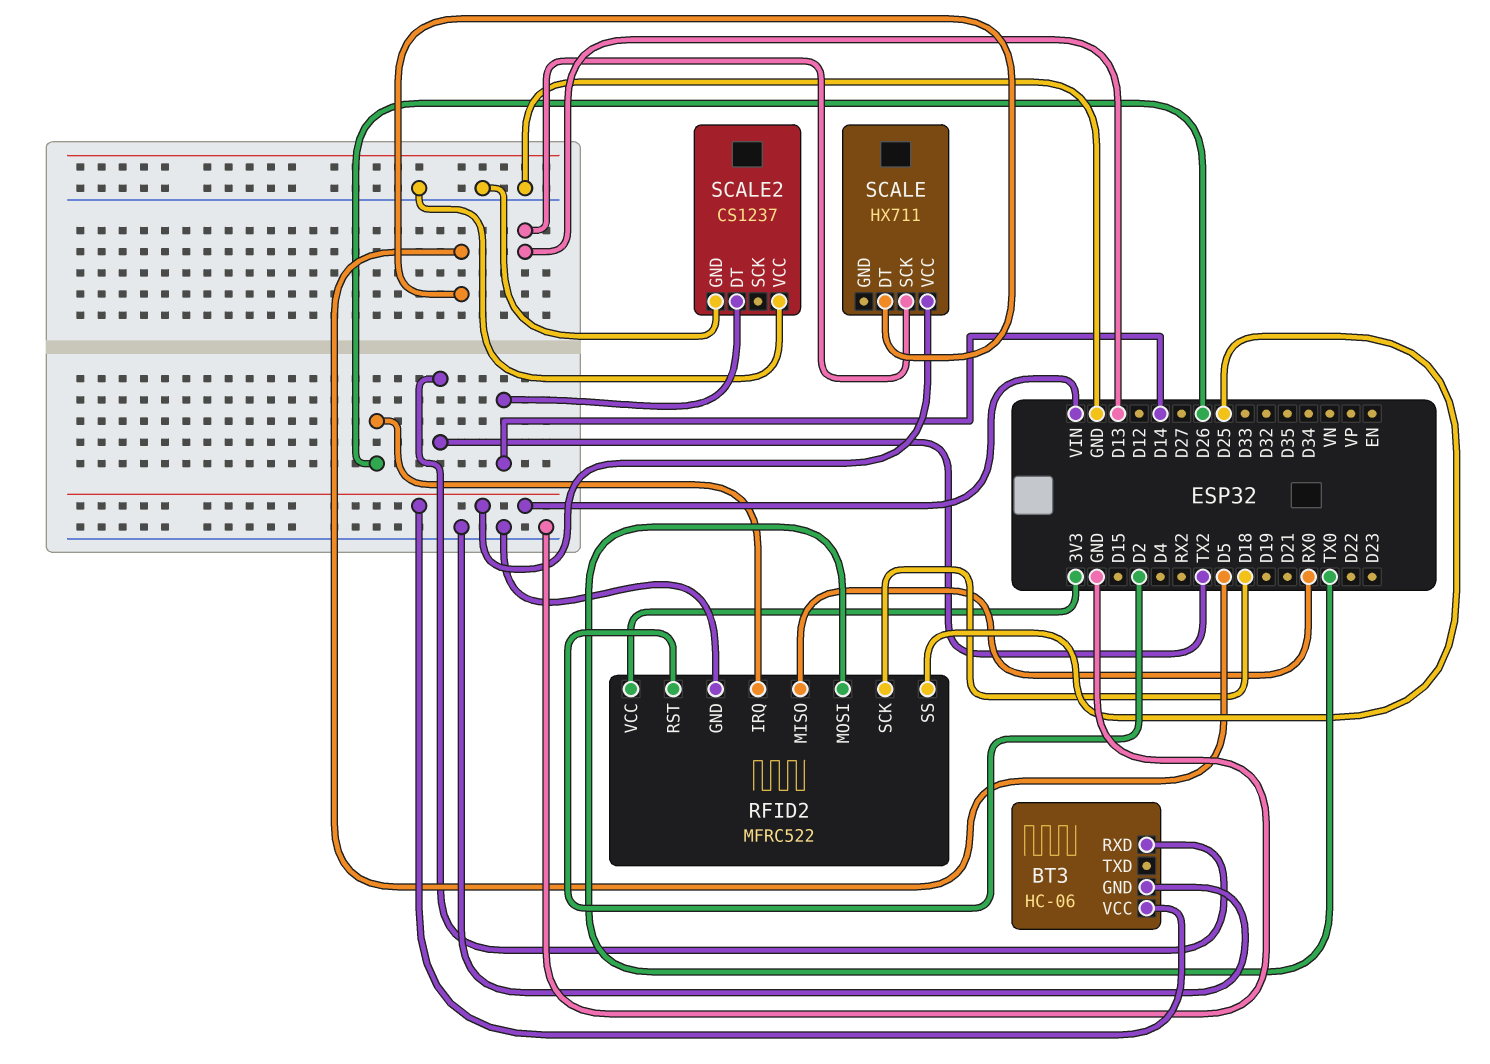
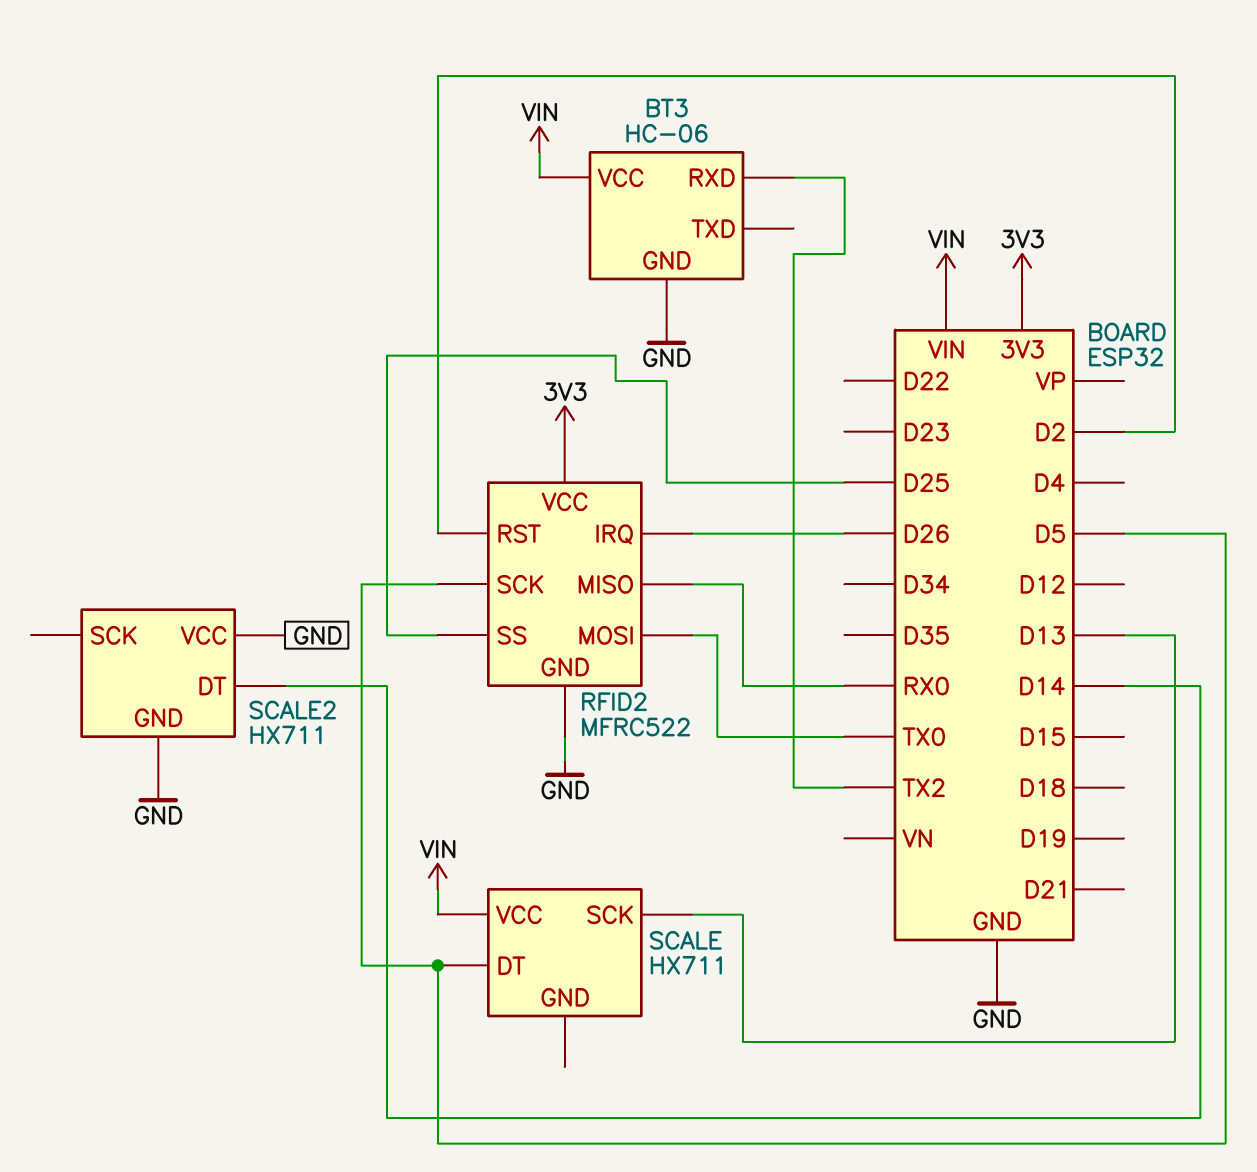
RFID2 pin SCK: D18 -> D5
SCALE2: CS1237 -> HX711

